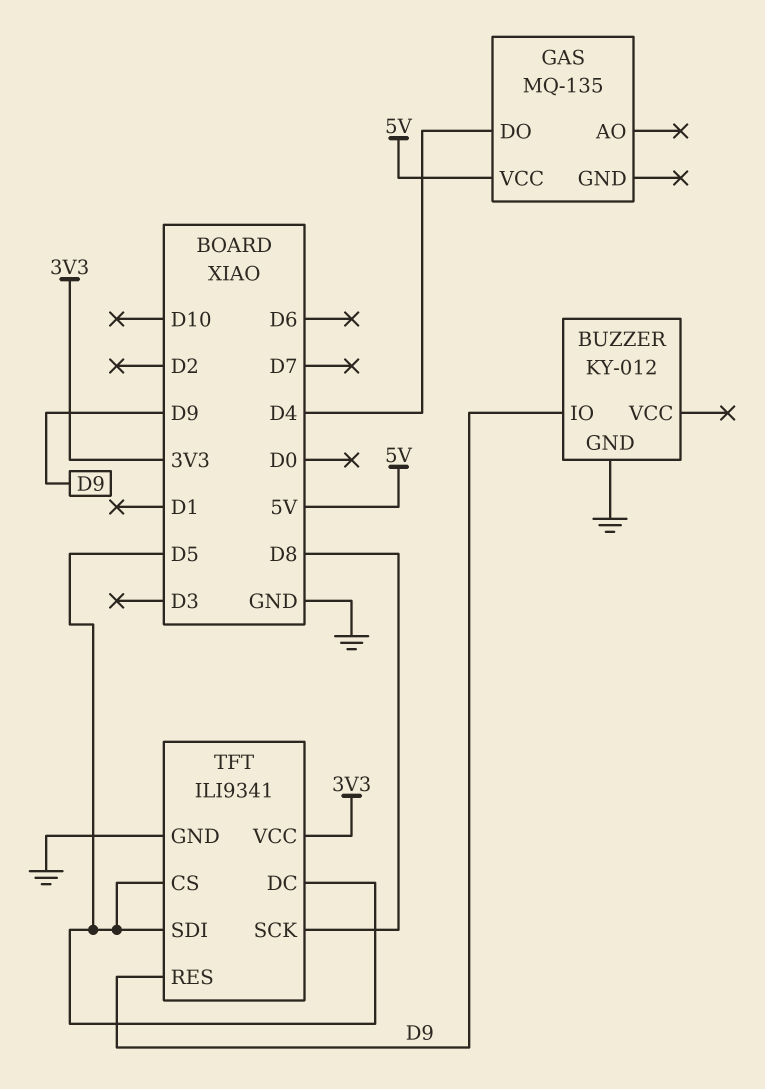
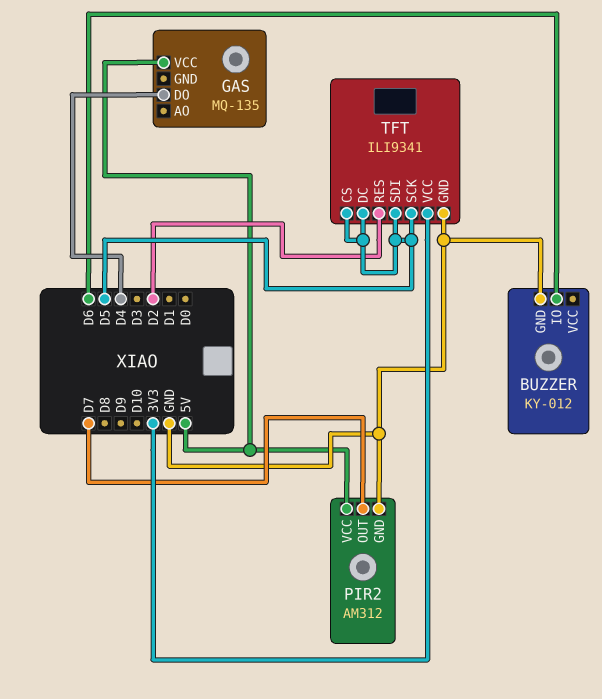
BUZZER pin IO: D9 -> D6
PIR2: none -> AM312
PIR2 pin GND: none -> GND
PIR2 pin OUT: none -> D7
PIR2 pin VCC: none -> 5V
TFT pin RES: D9 -> D2
TFT pin SCK: D8 -> D5

